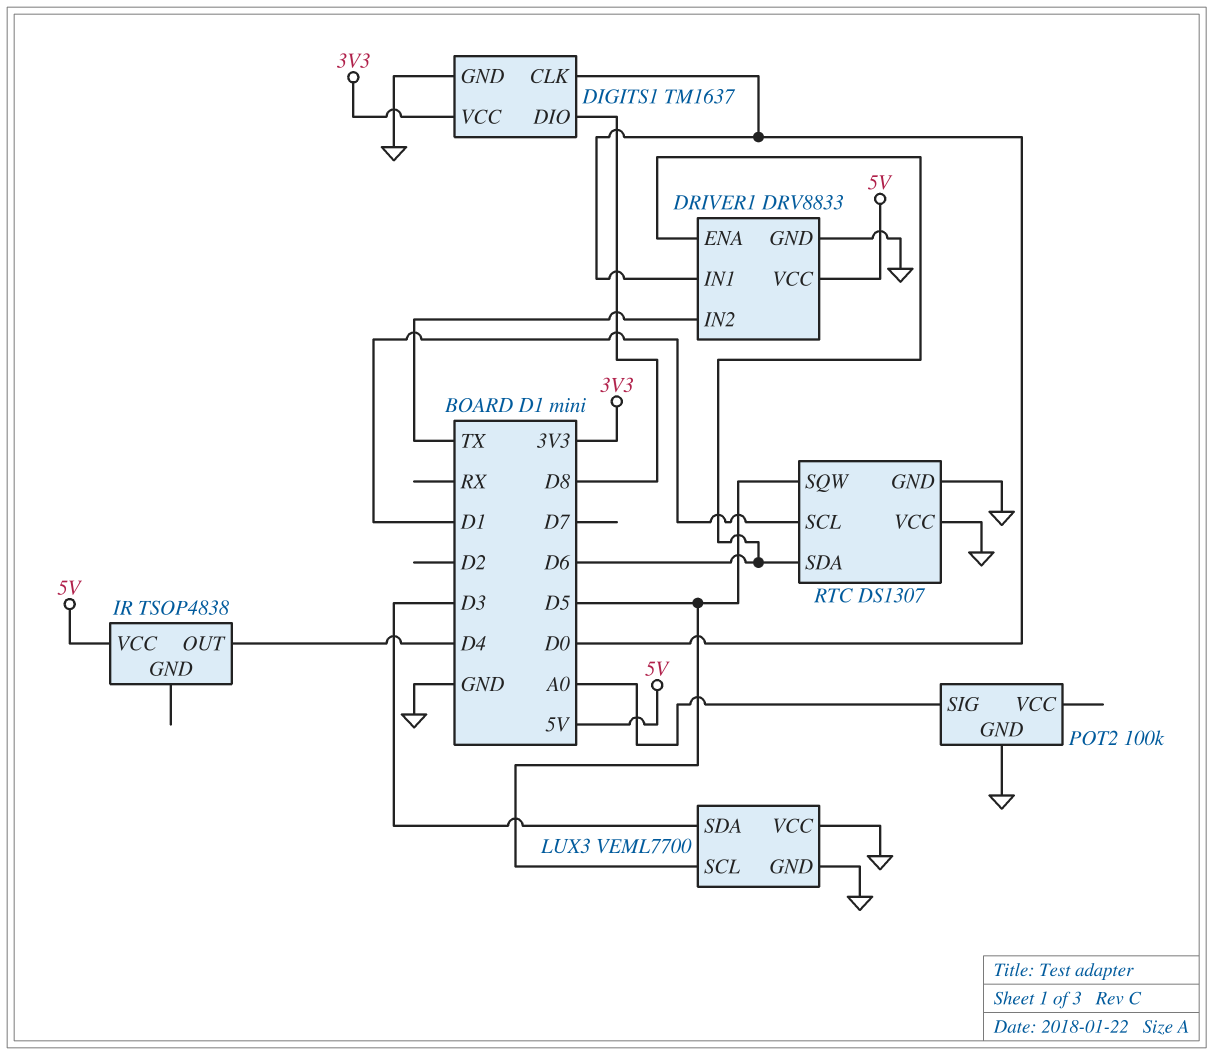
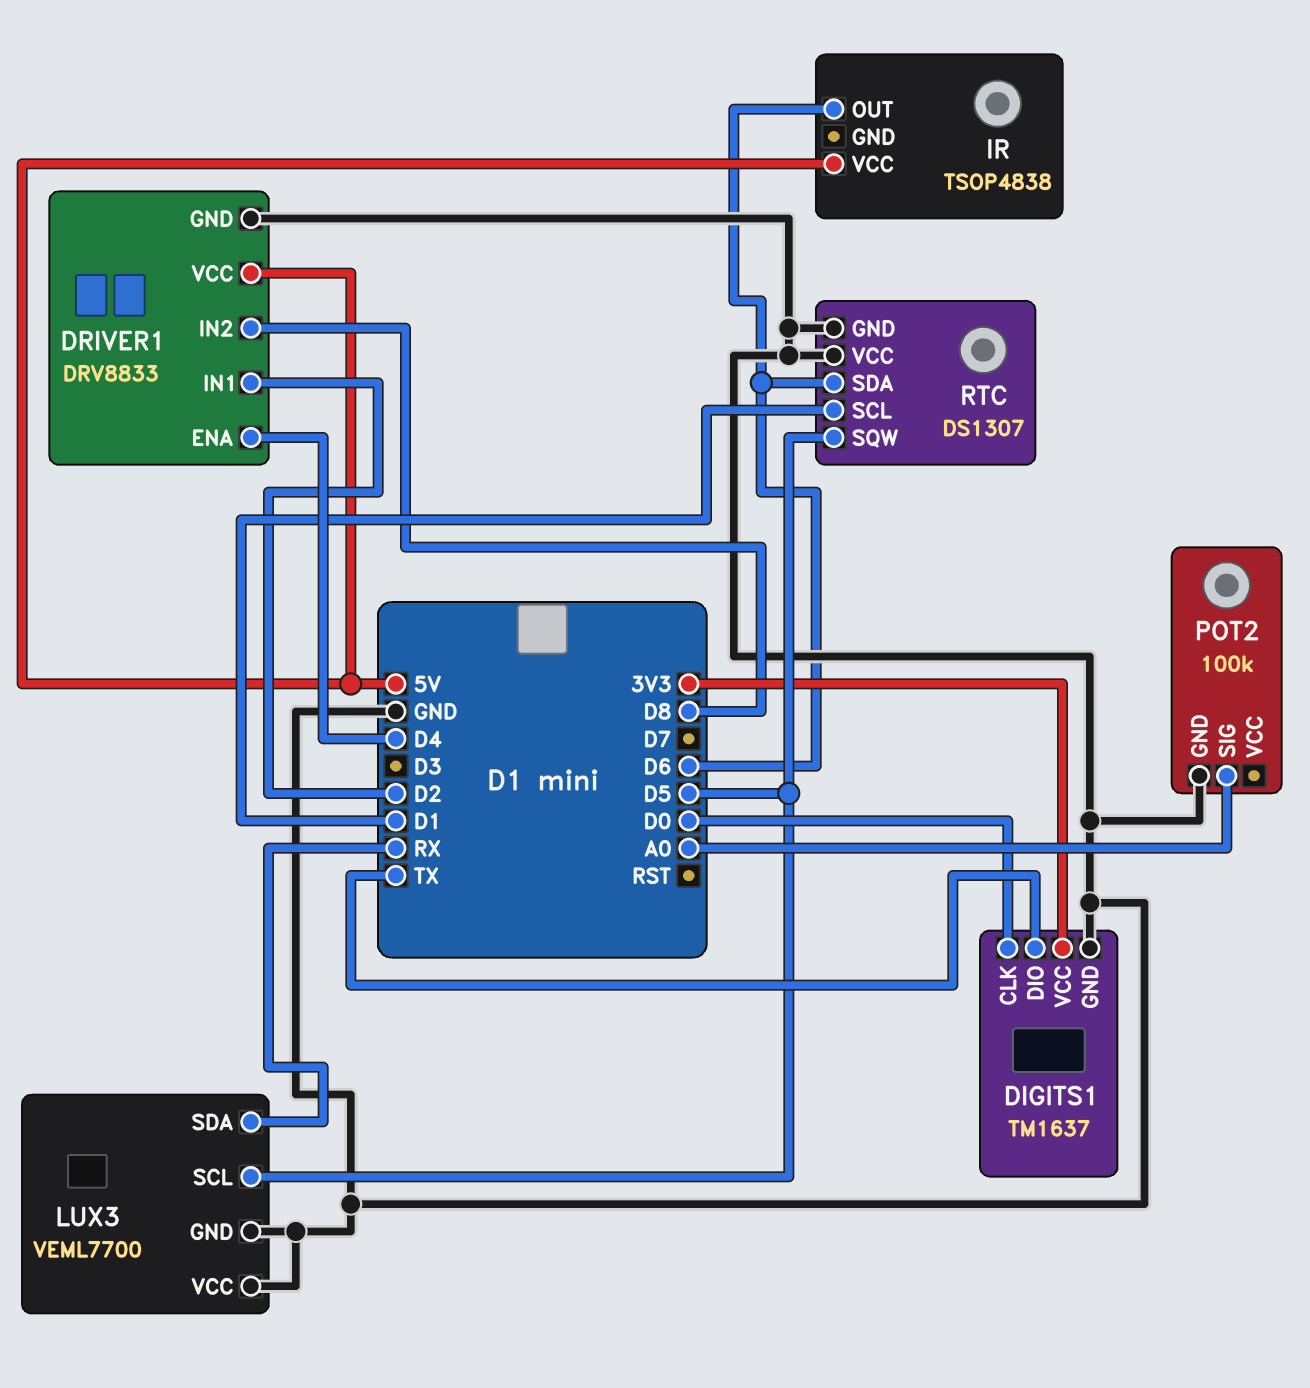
DIGITS1 pin DIO: D8 -> TX
DRIVER1 pin ENA: D6 -> D4
DRIVER1 pin IN1: D0 -> D2
DRIVER1 pin IN2: TX -> D8
IR pin OUT: D4 -> D6
LUX3 pin SDA: D3 -> RX

